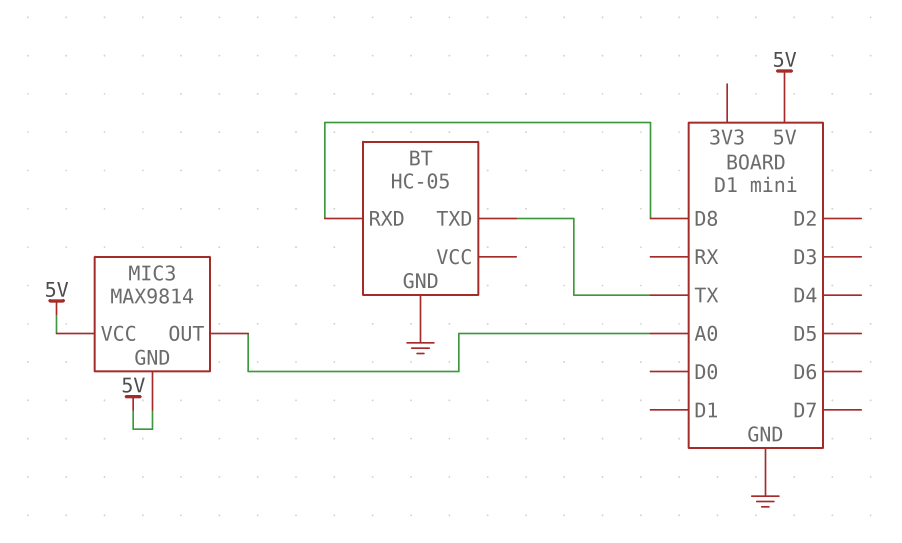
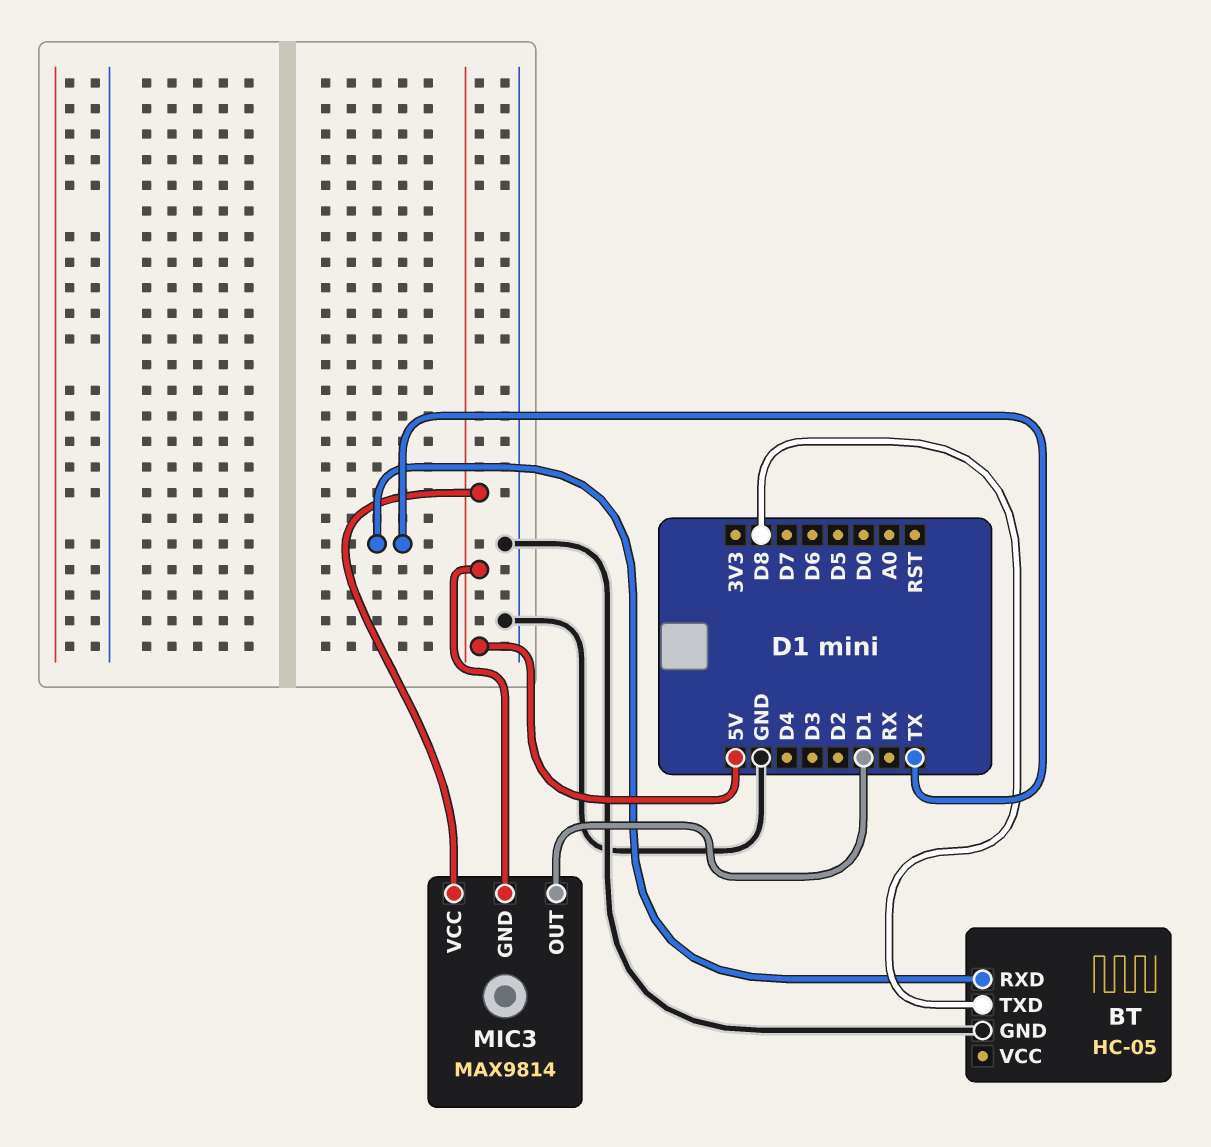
BT pin RXD: D8 -> TX
BT pin TXD: TX -> D8
MIC3 pin OUT: A0 -> D1

